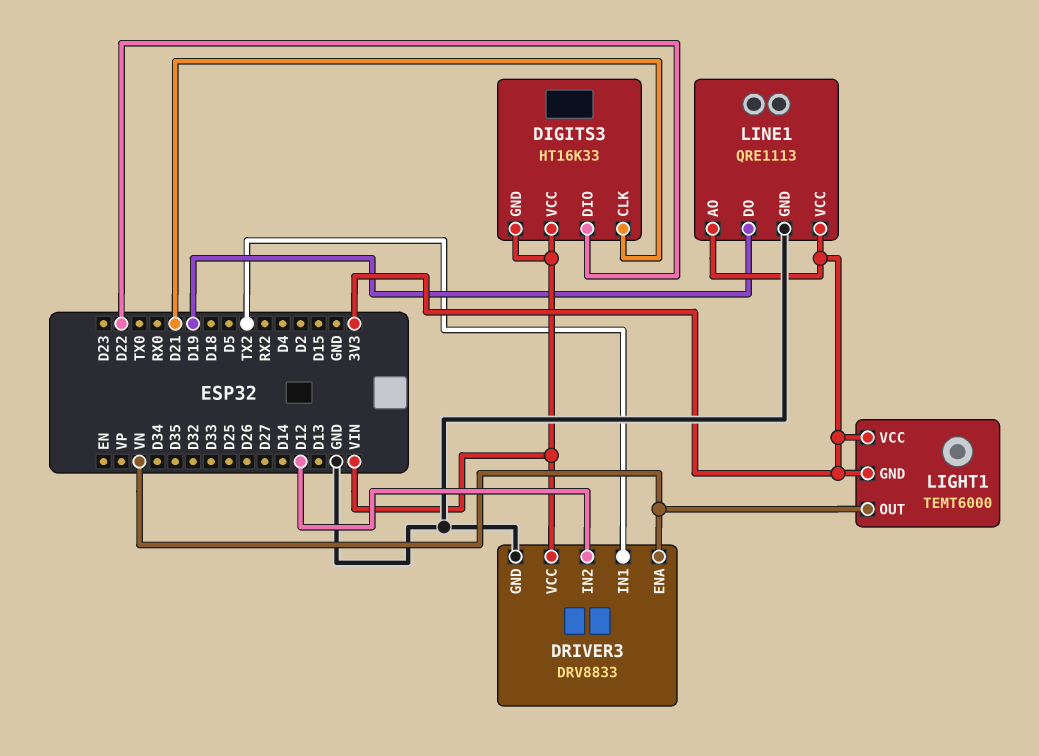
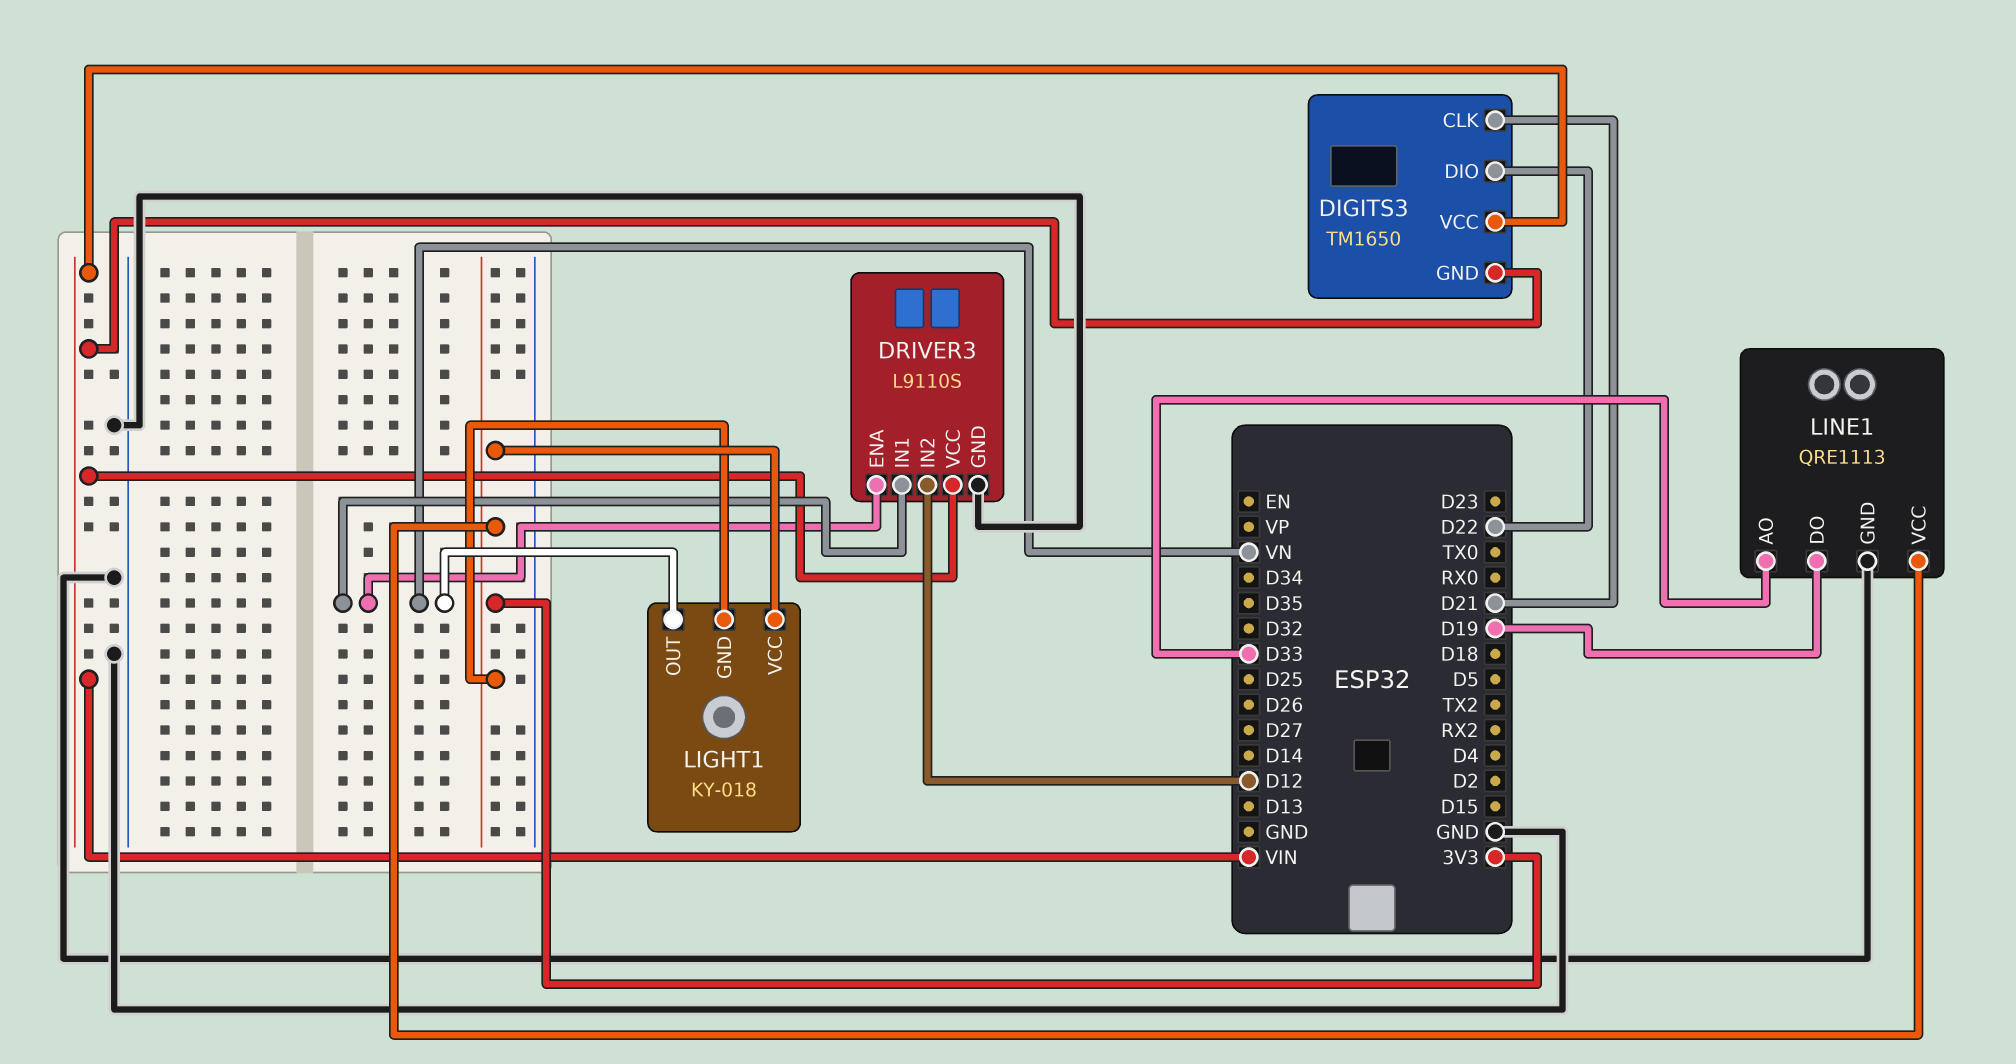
DIGITS3: HT16K33 -> TM1650
DRIVER3: DRV8833 -> L9110S
DRIVER3 pin IN1: TX2 -> VN
LIGHT1: TEMT6000 -> KY-018
LINE1 pin AO: 3V3 -> D33

